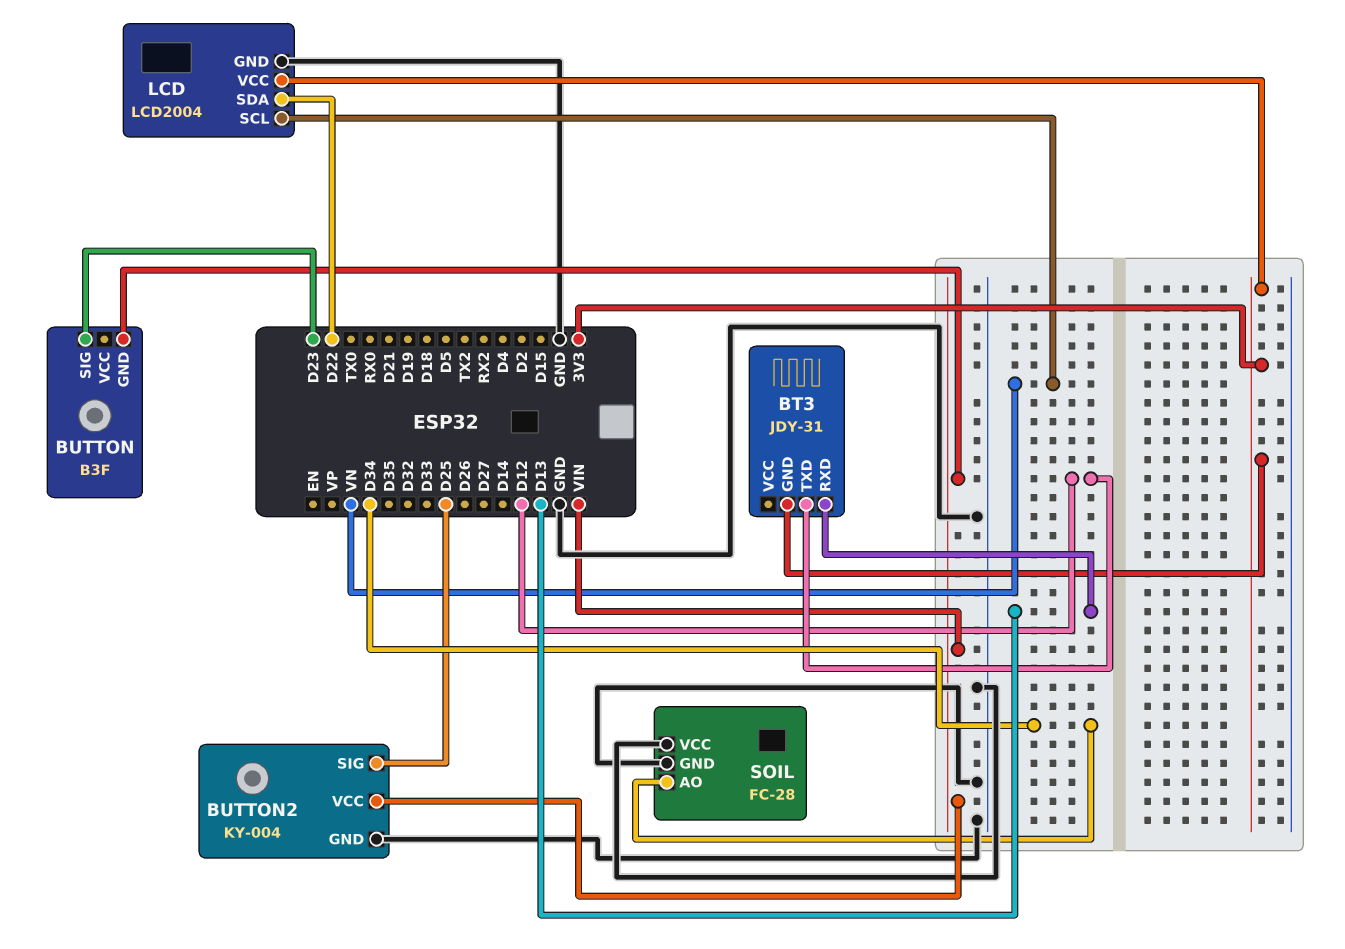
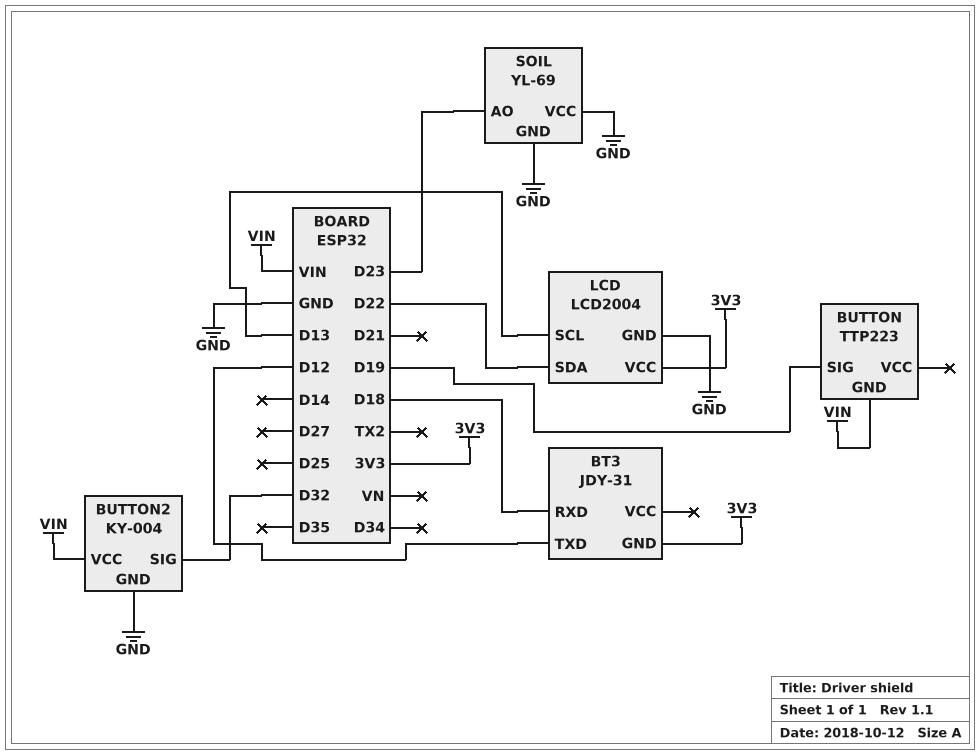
BT3 pin RXD: D13 -> D18
BUTTON: B3F -> TTP223
BUTTON pin SIG: D23 -> D19
BUTTON2 pin SIG: D25 -> D32
LCD pin SCL: VN -> D13
SOIL: FC-28 -> YL-69
SOIL pin AO: D34 -> D23

